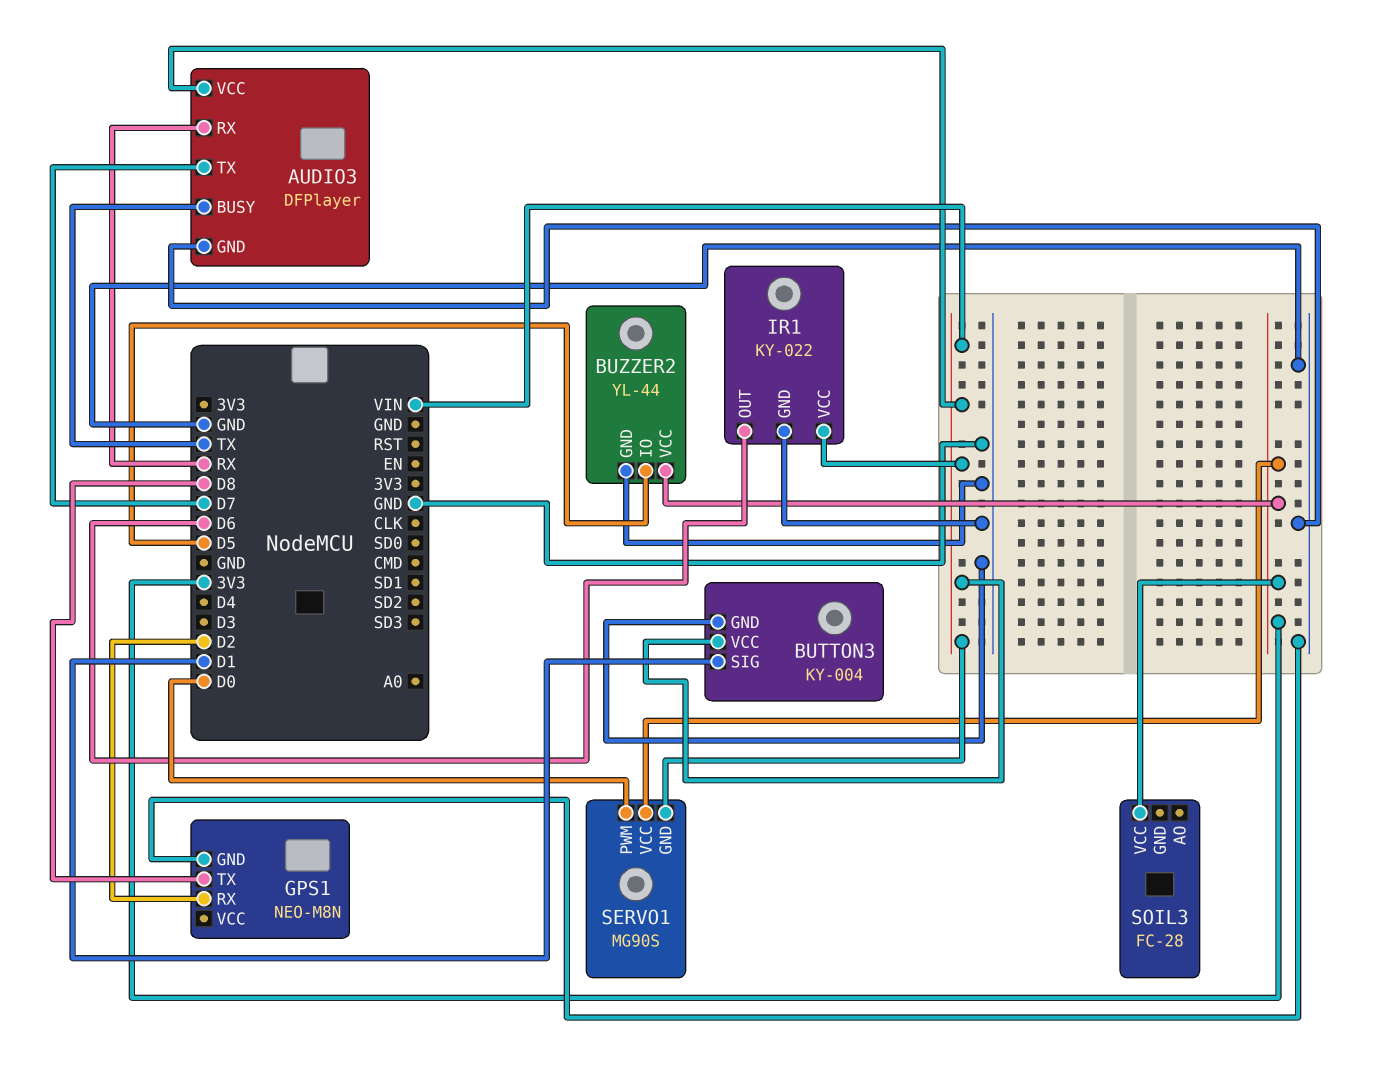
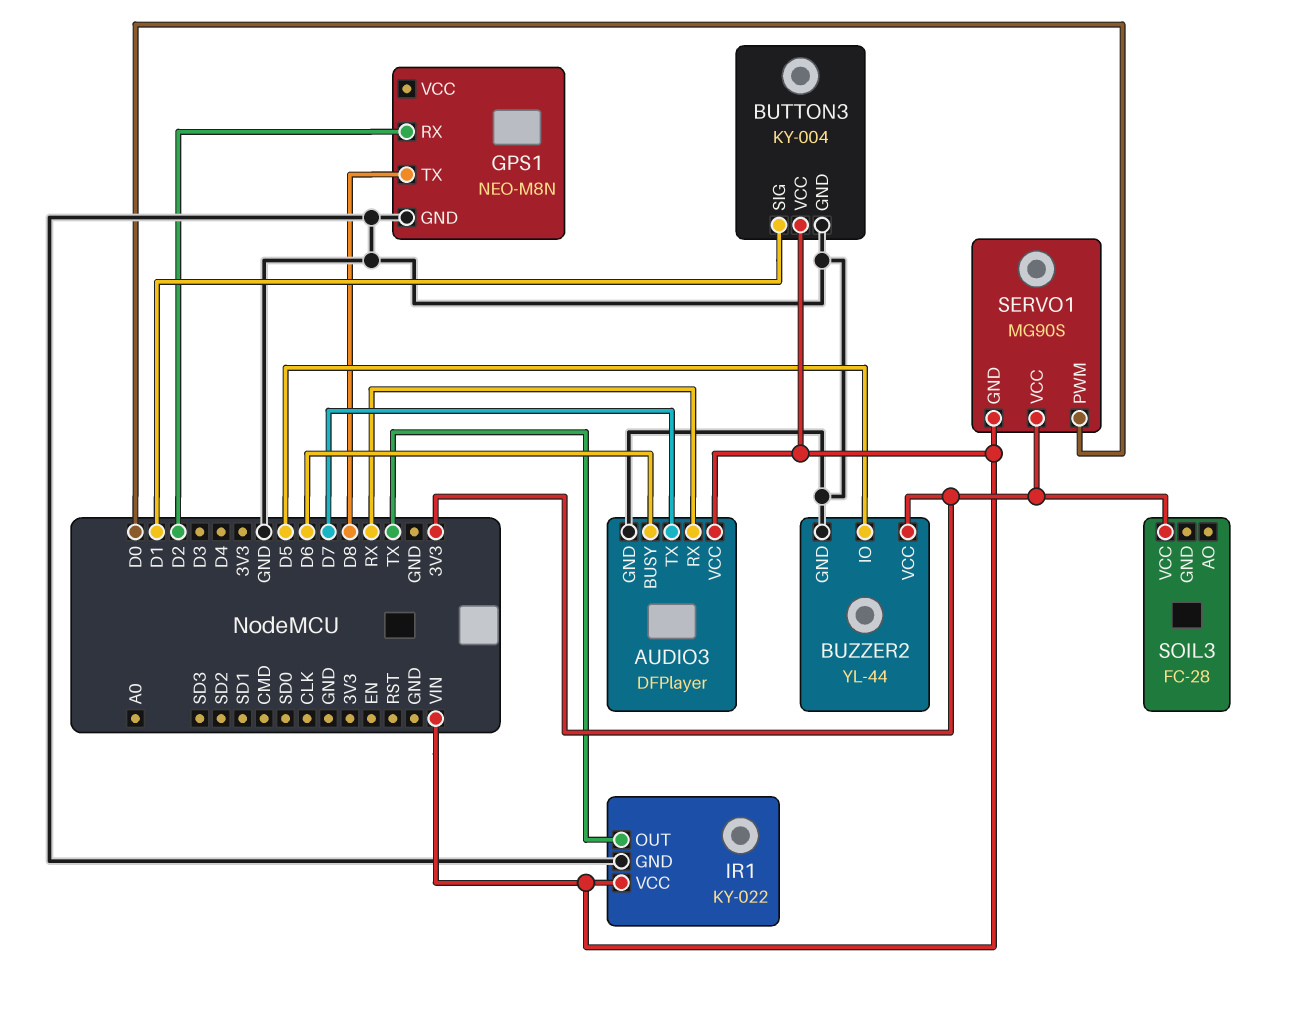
AUDIO3 pin BUSY: TX -> D6
IR1 pin OUT: D6 -> TX

